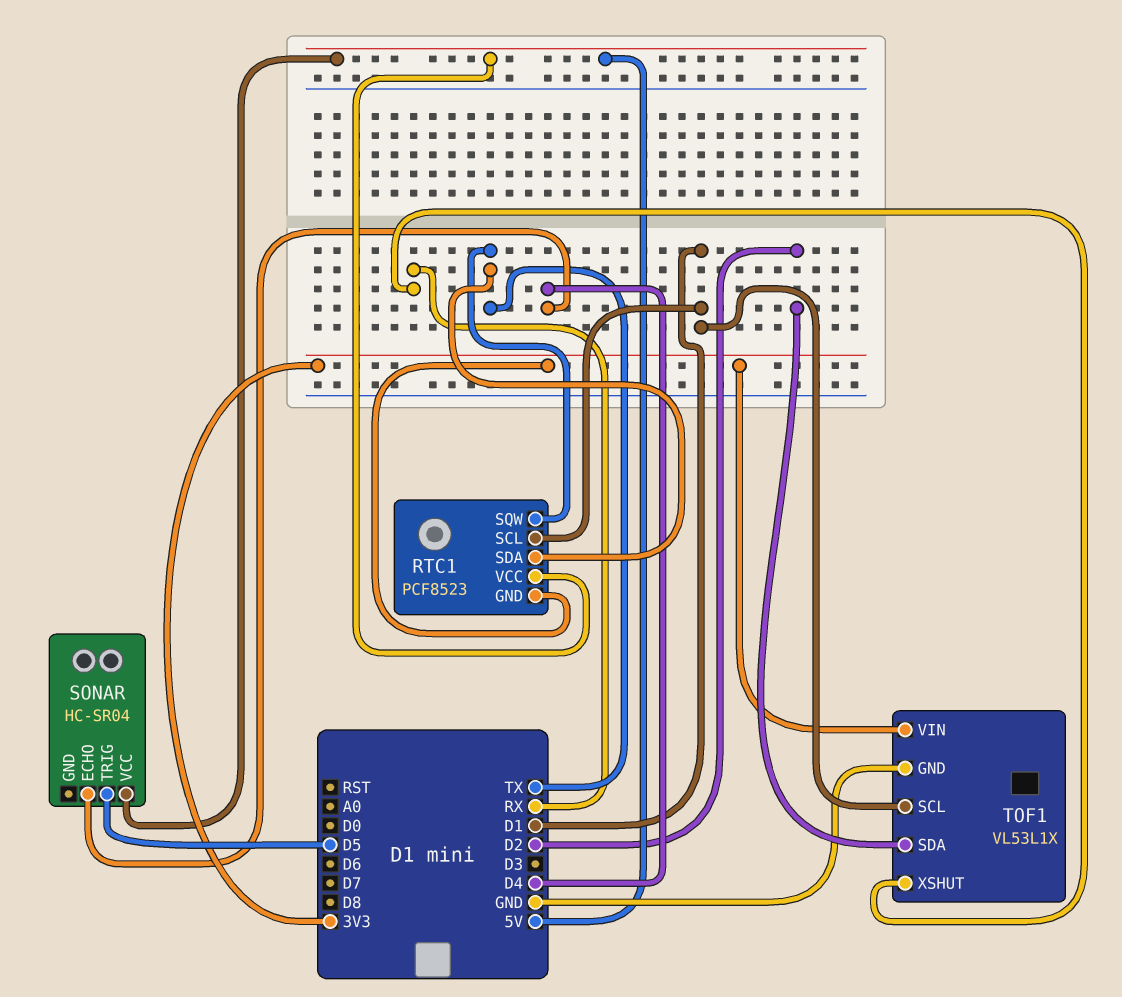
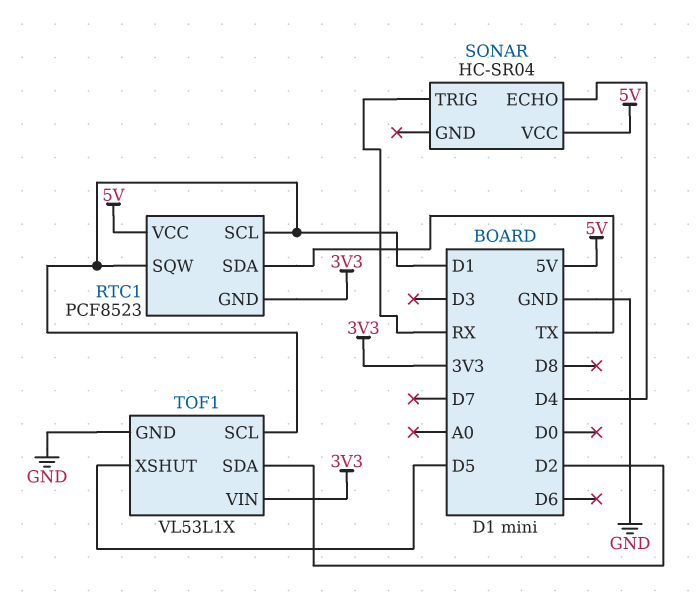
RTC1 pin SQW: TX -> D1
SONAR pin TRIG: D5 -> RX
TOF1 pin XSHUT: RX -> D5

